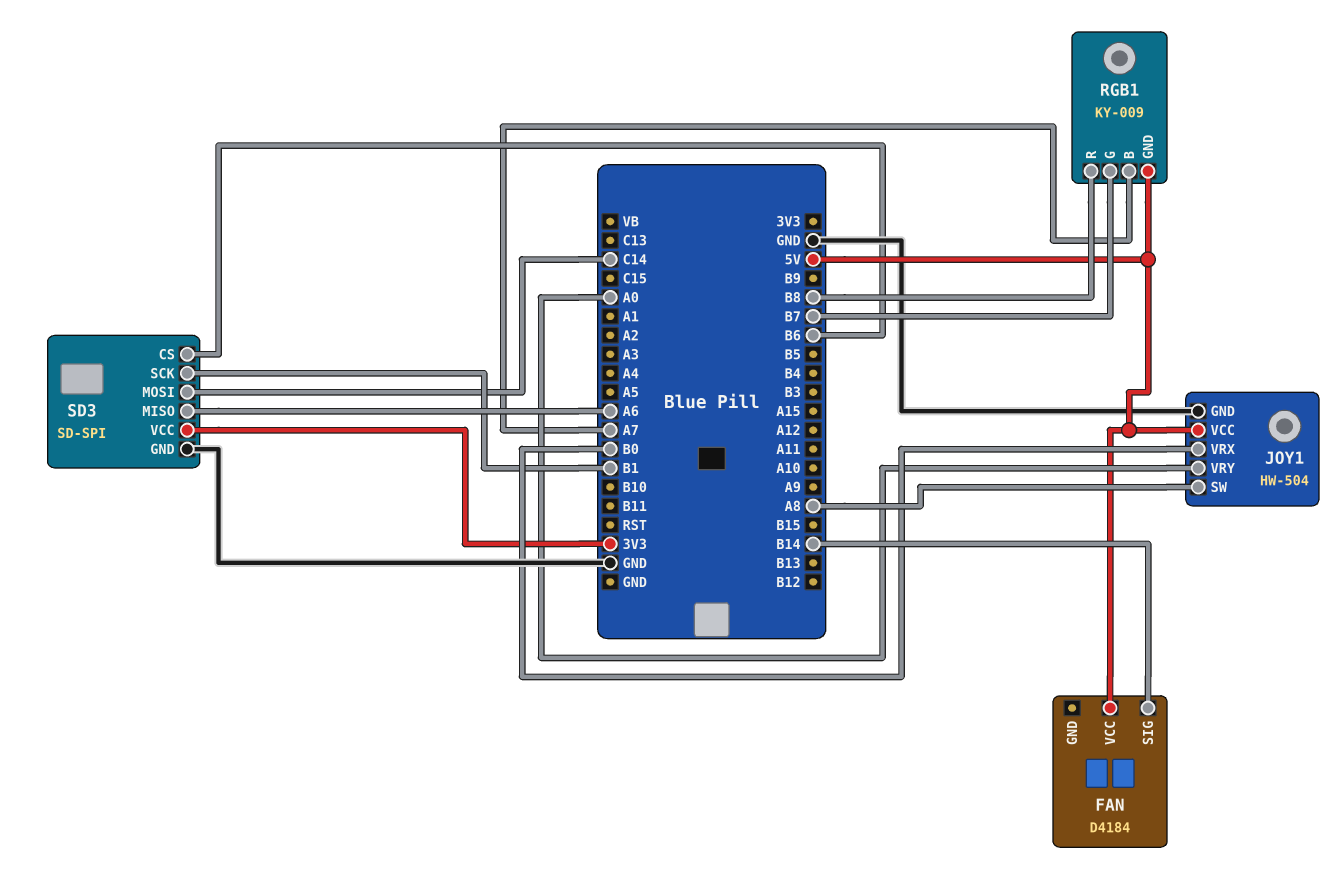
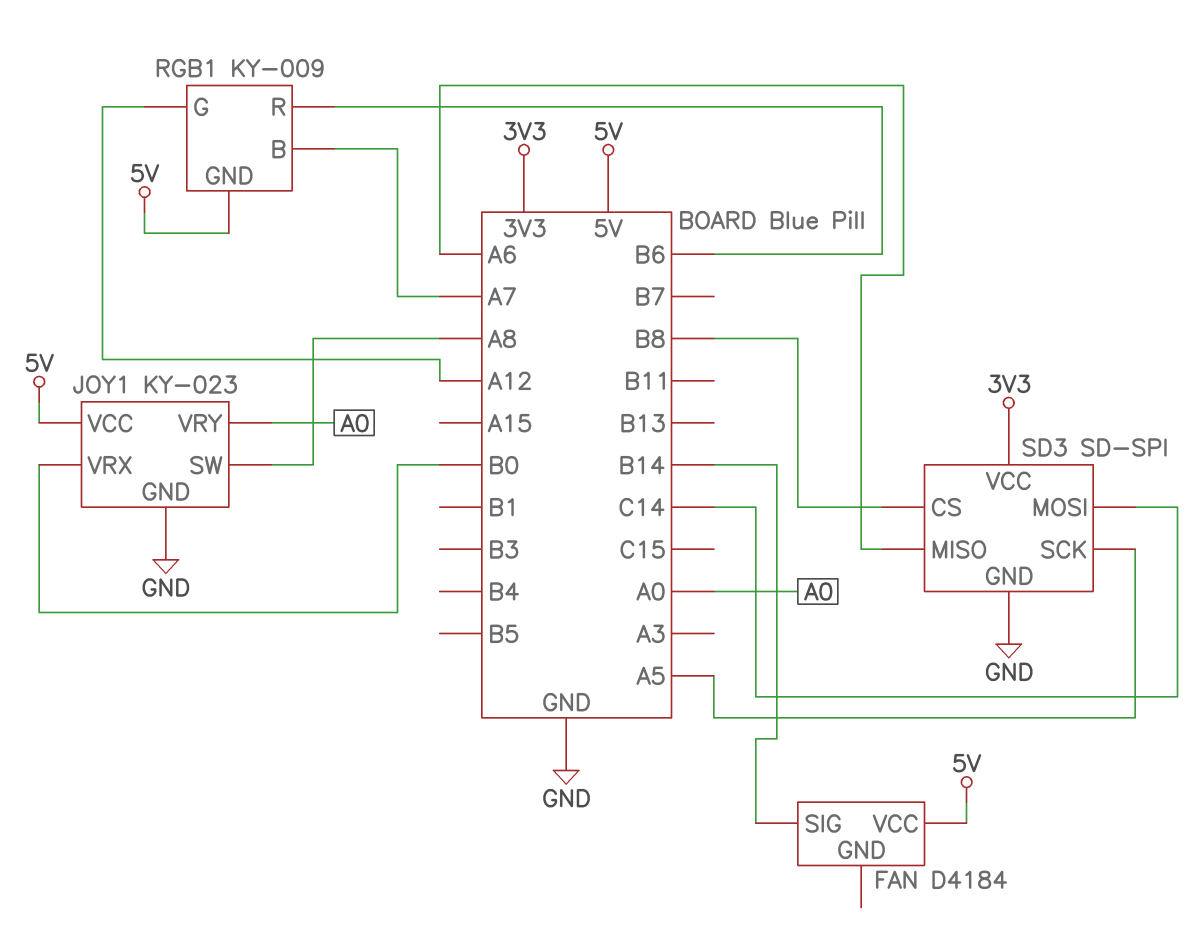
JOY1: HW-504 -> KY-023
RGB1 pin G: B7 -> A12
RGB1 pin R: B8 -> B6
SD3 pin CS: B6 -> B8
SD3 pin SCK: B1 -> A5

